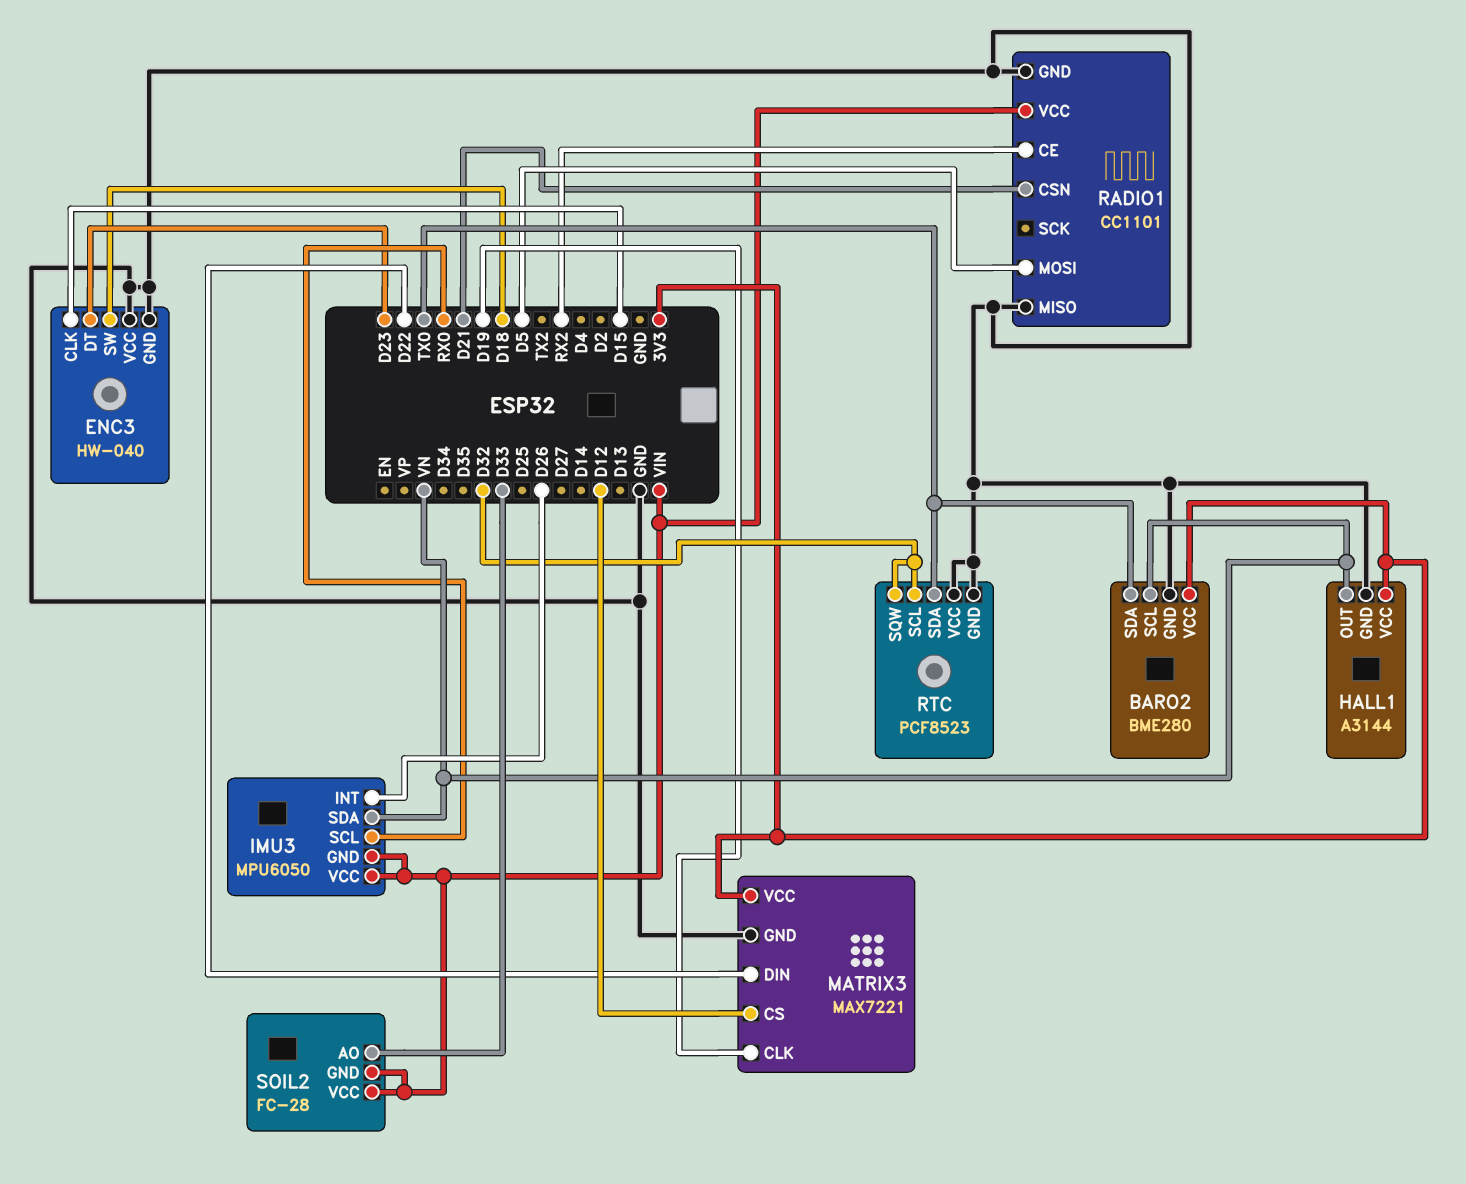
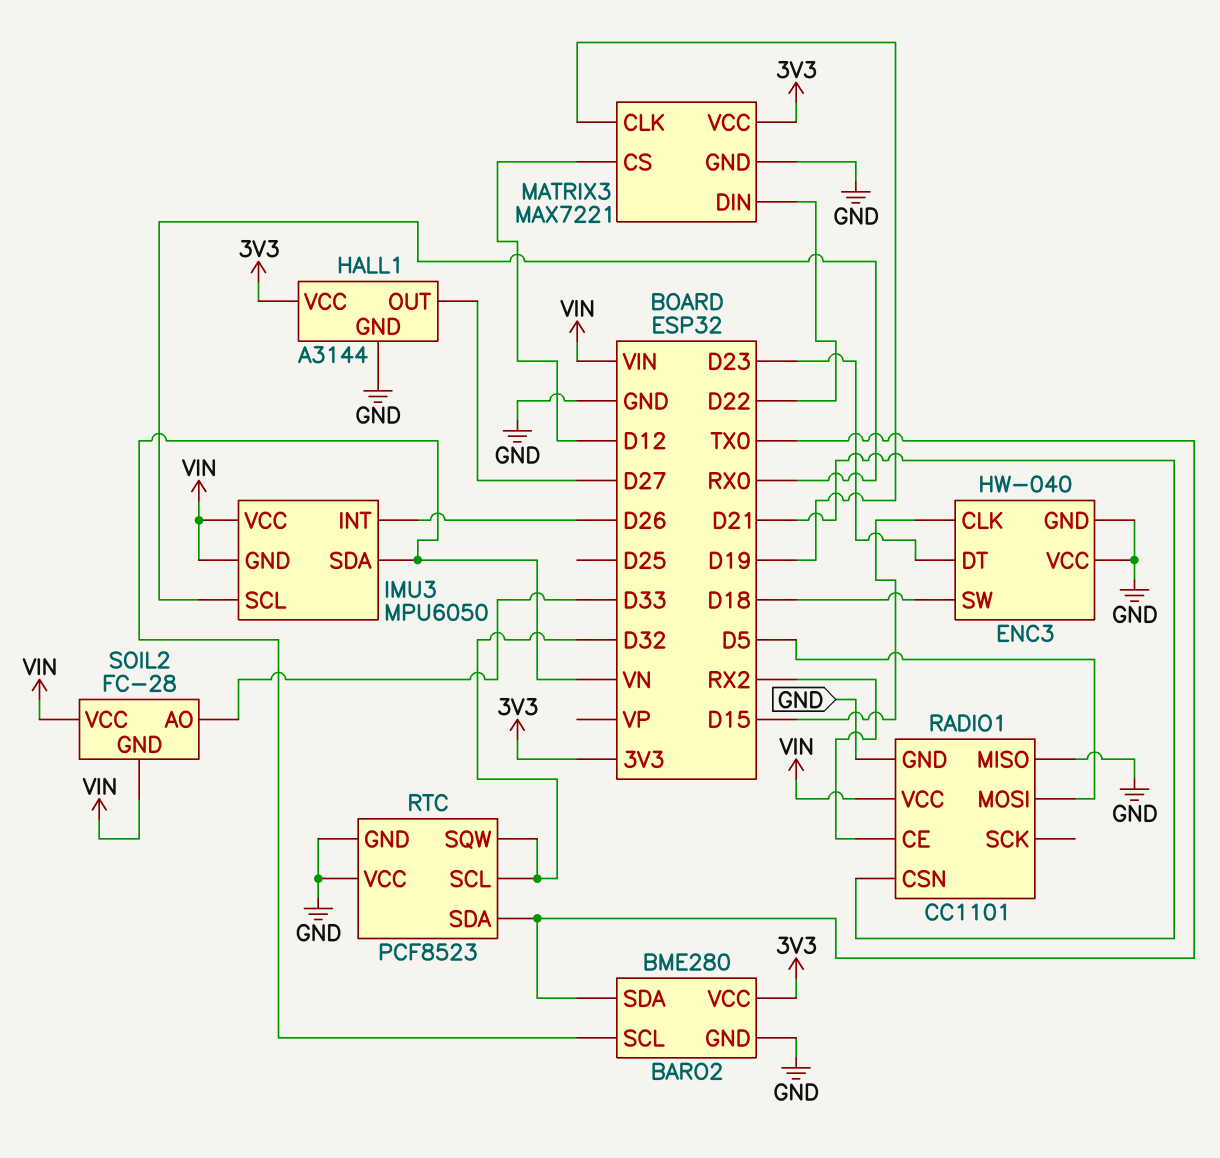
HALL1 pin OUT: VN -> D27

